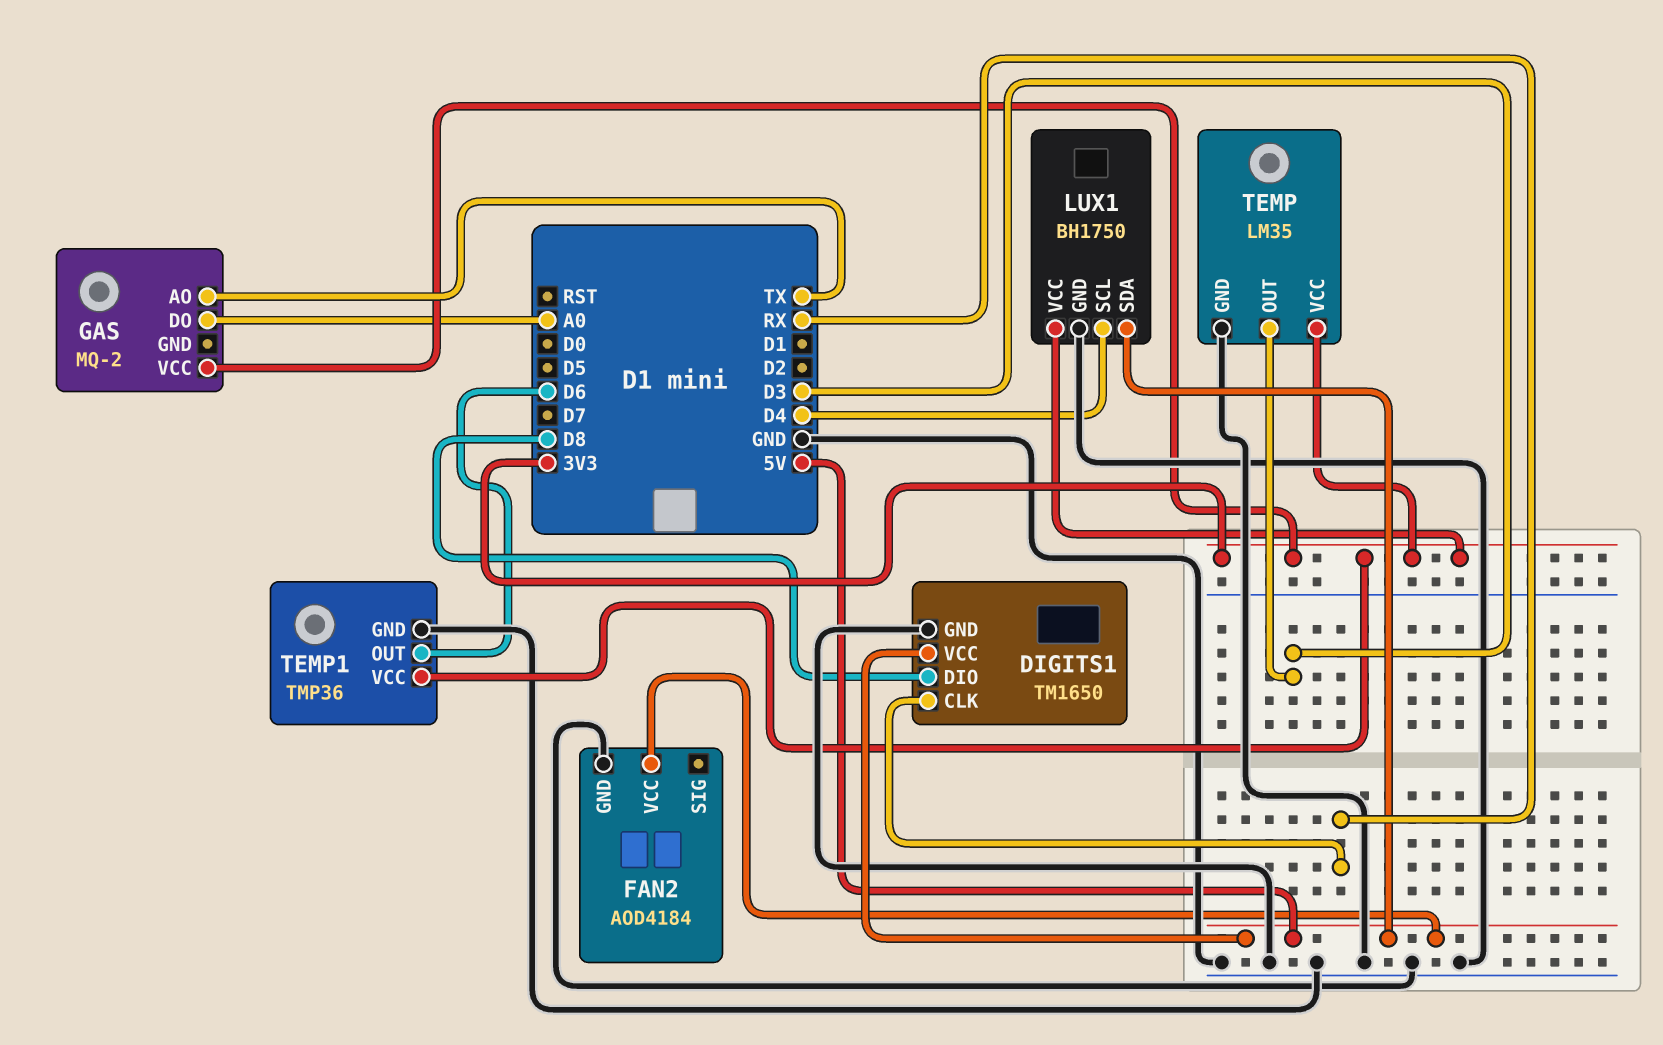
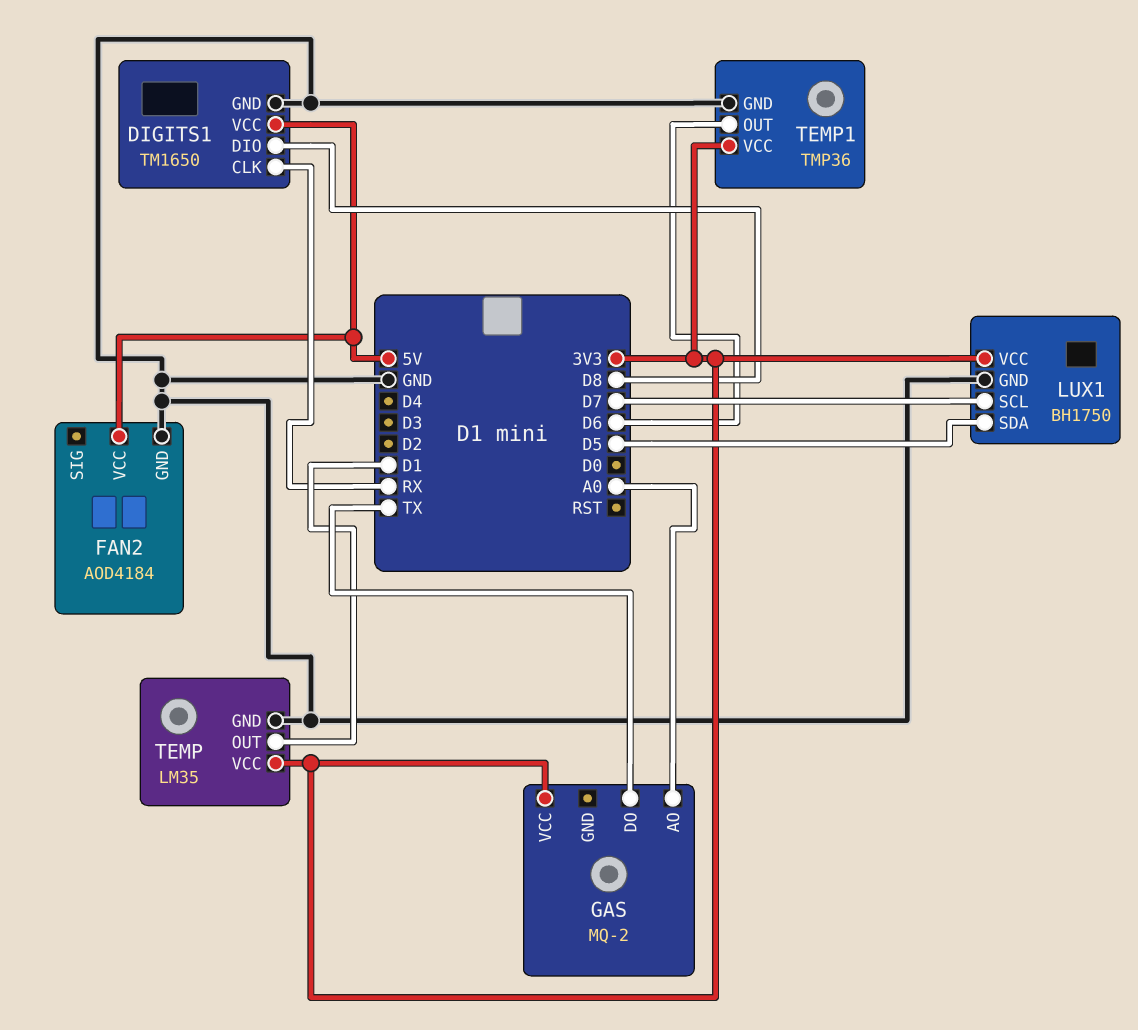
GAS pin AO: TX -> A0
GAS pin DO: A0 -> TX
LUX1 pin SCL: D4 -> D7
LUX1 pin SDA: 5V -> D5
TEMP pin OUT: D3 -> D1

